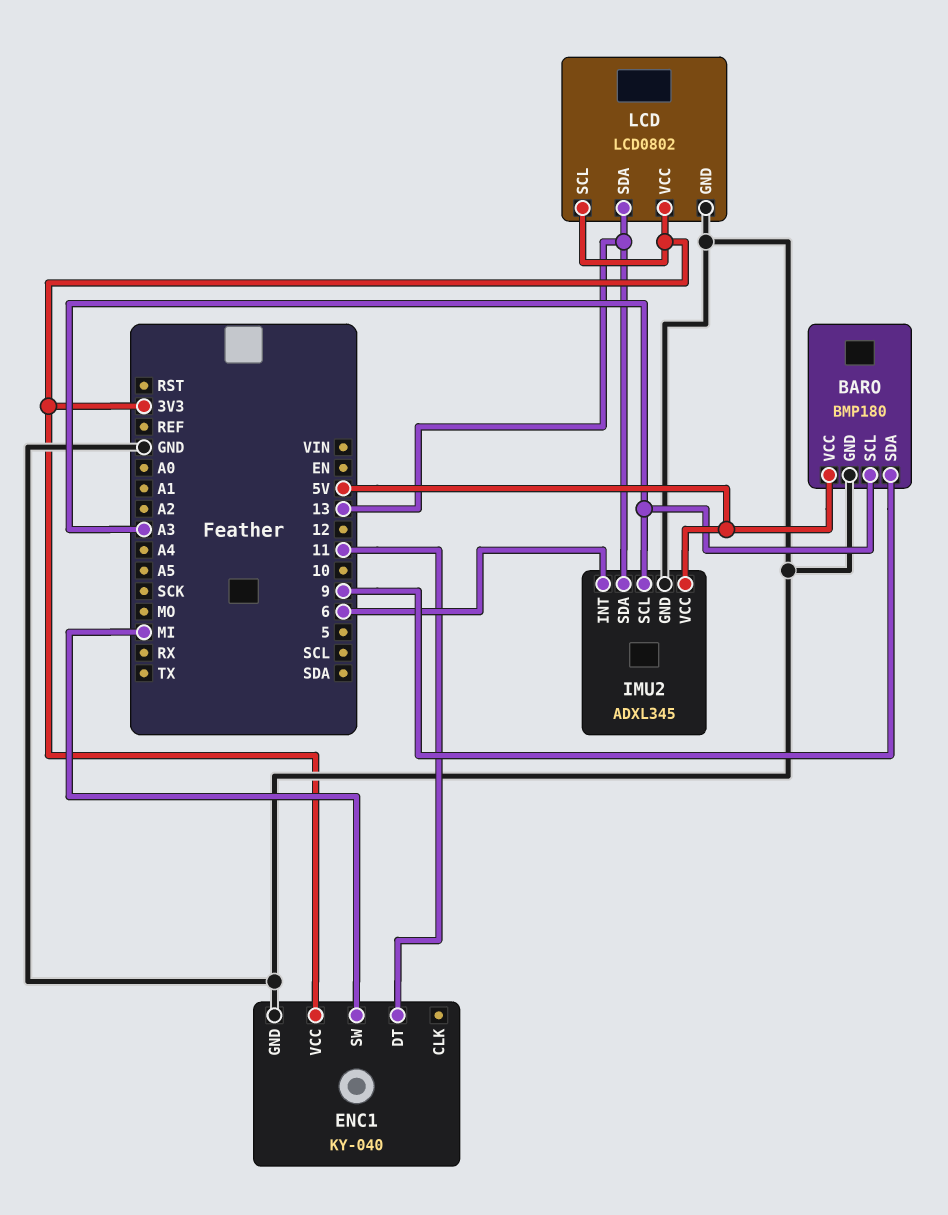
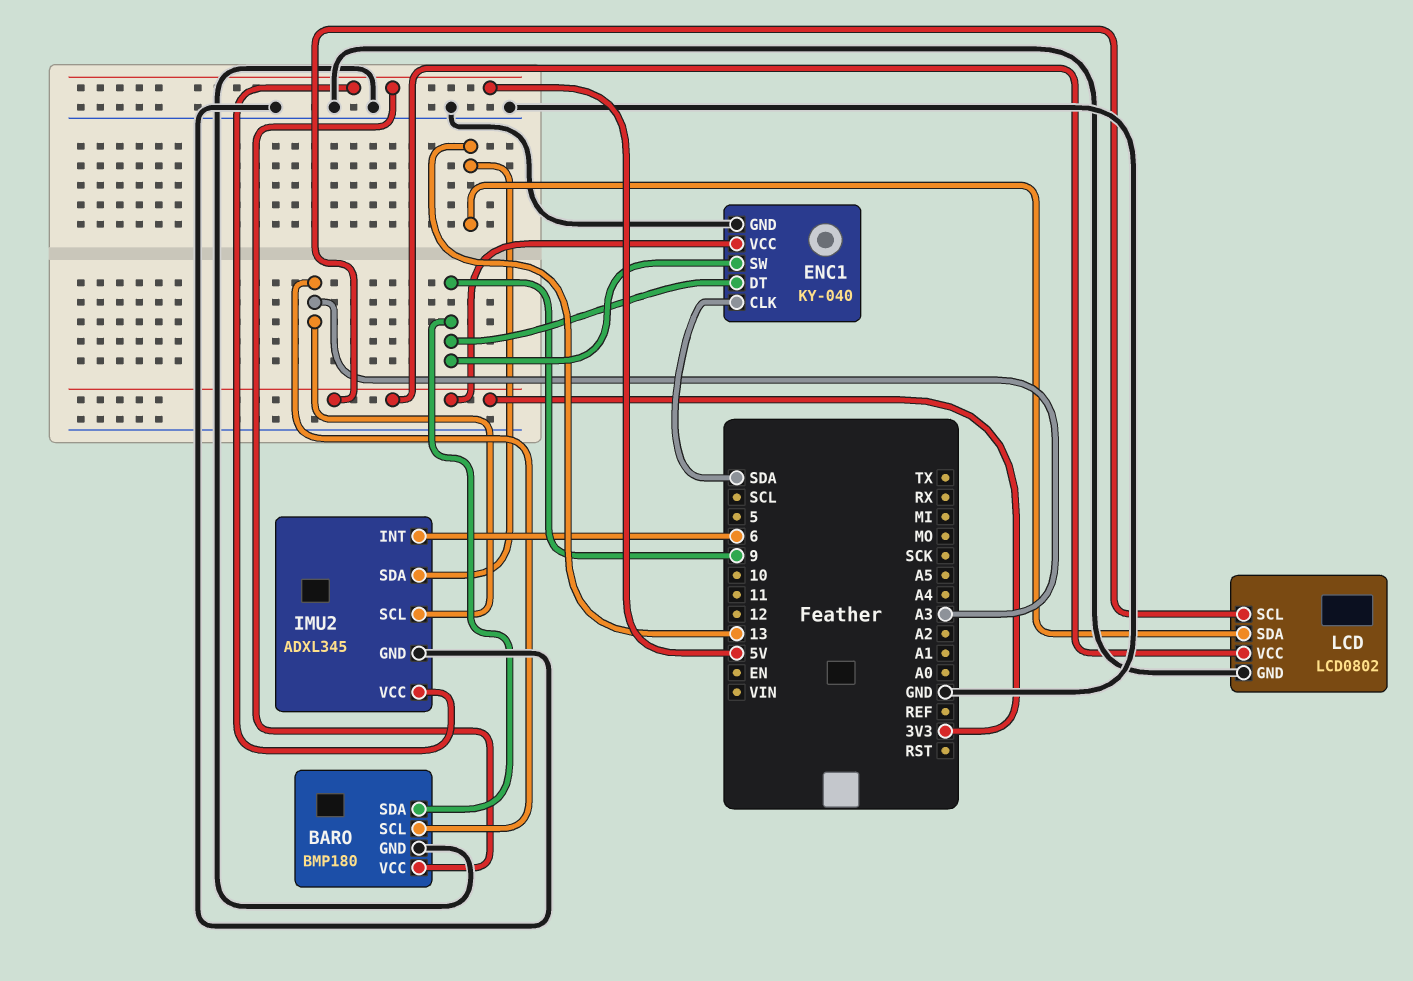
ENC1 pin CLK: none -> SDA
ENC1 pin DT: 11 -> 9
ENC1 pin SW: MI -> 9

